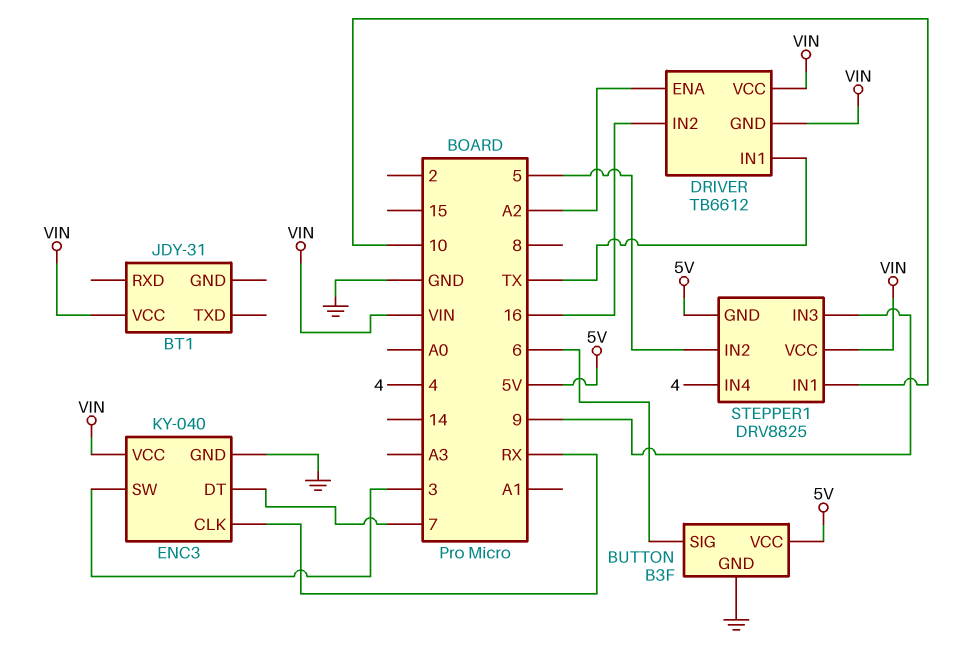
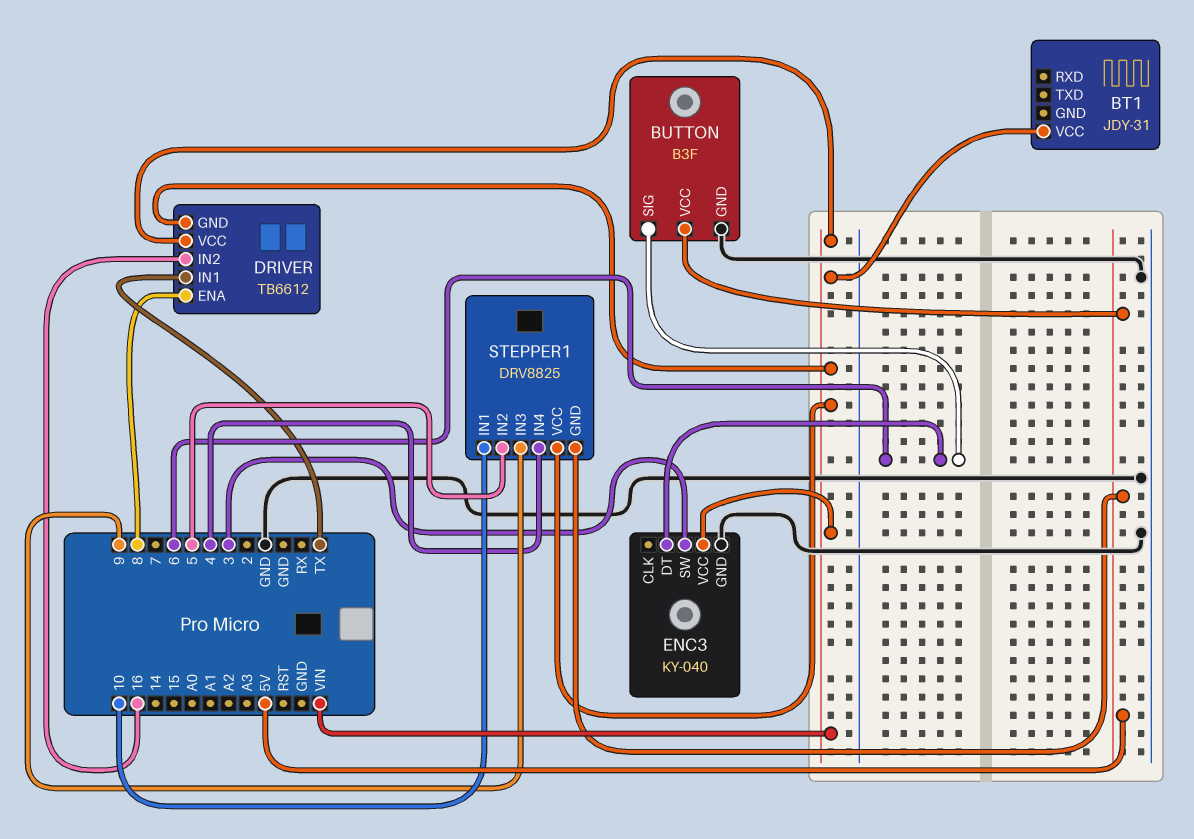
DRIVER pin ENA: A2 -> 8
ENC3 pin CLK: RX -> none
ENC3 pin DT: 7 -> 6

